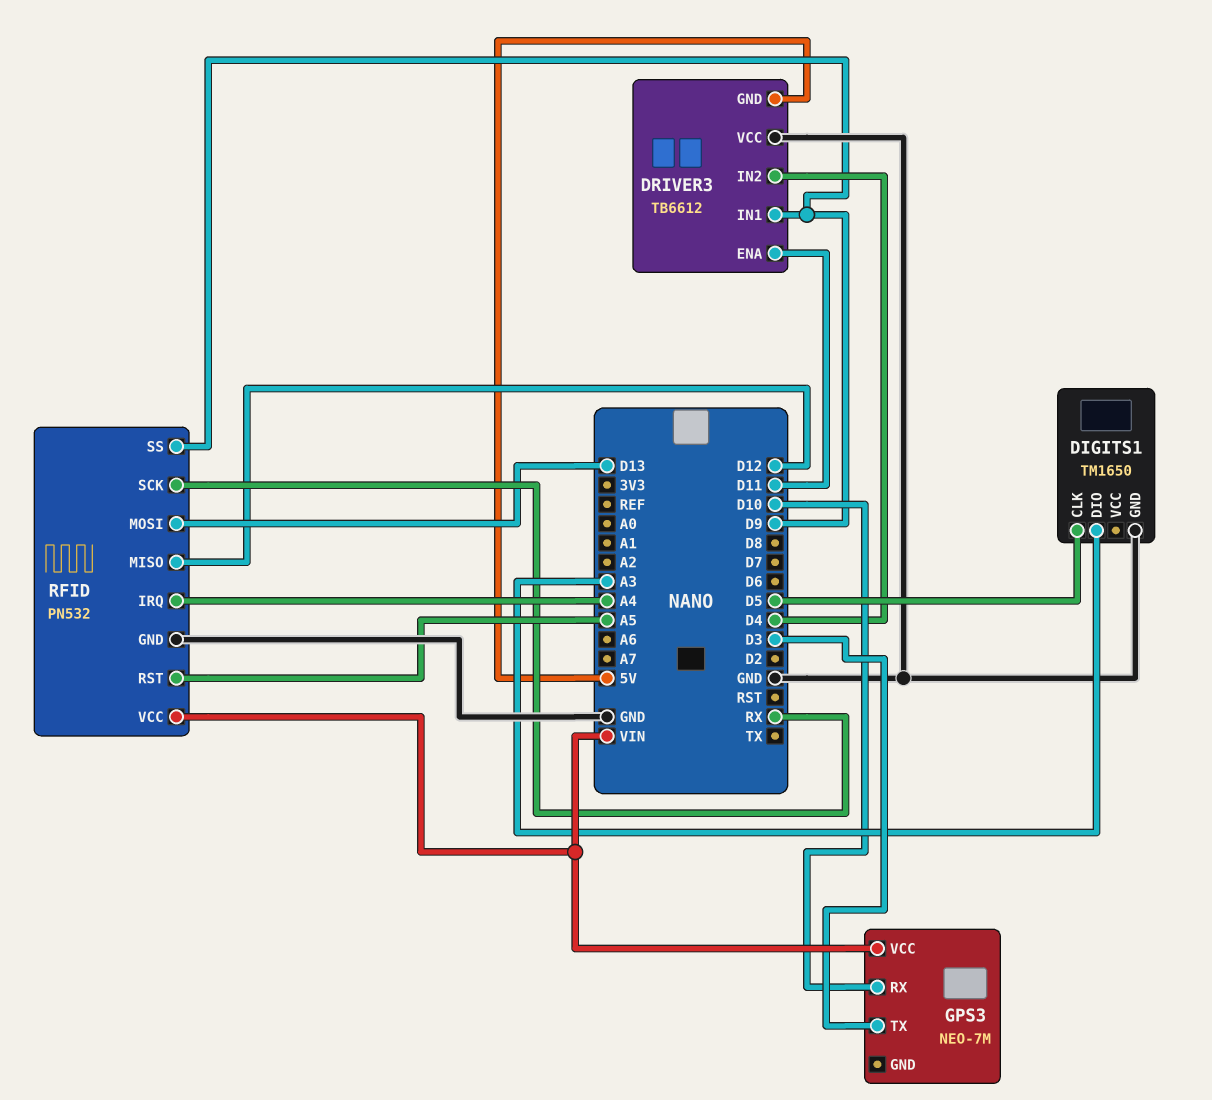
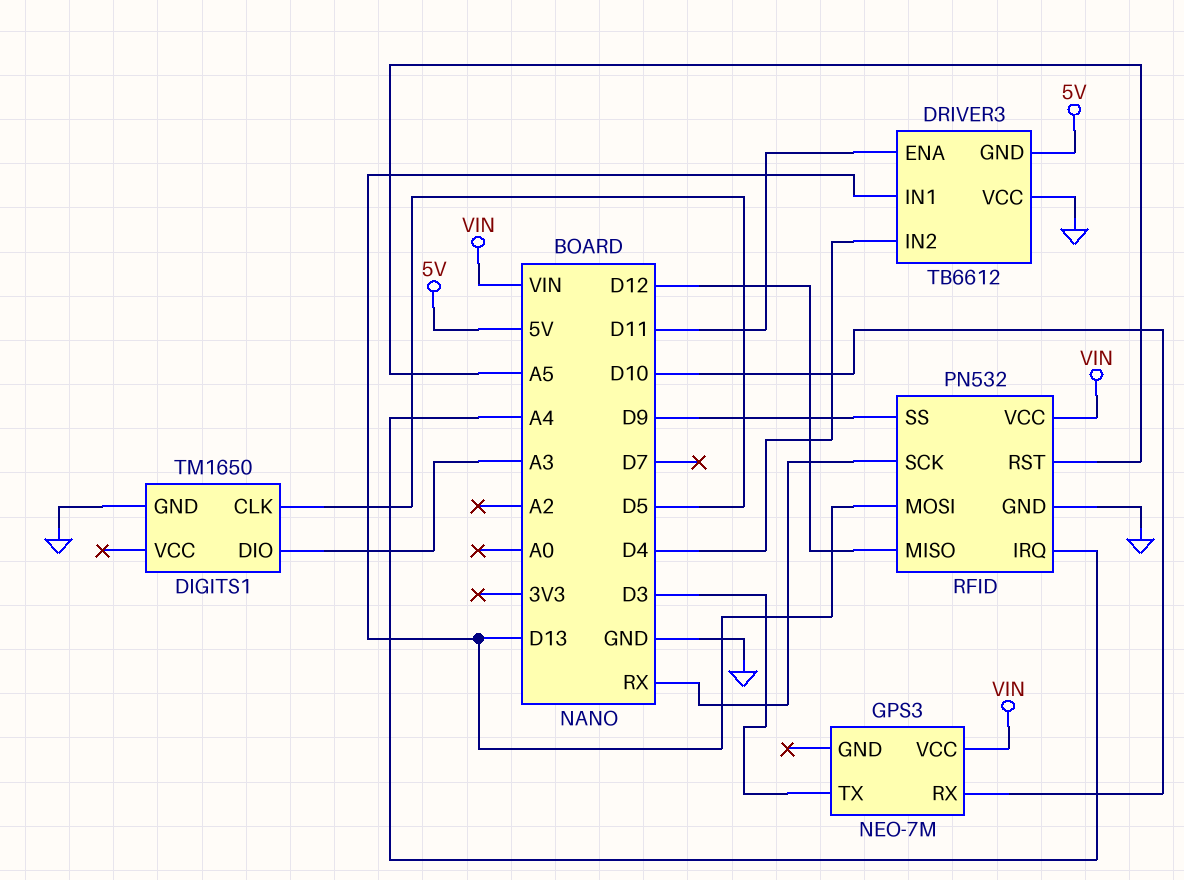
DRIVER3 pin IN1: D9 -> D13

